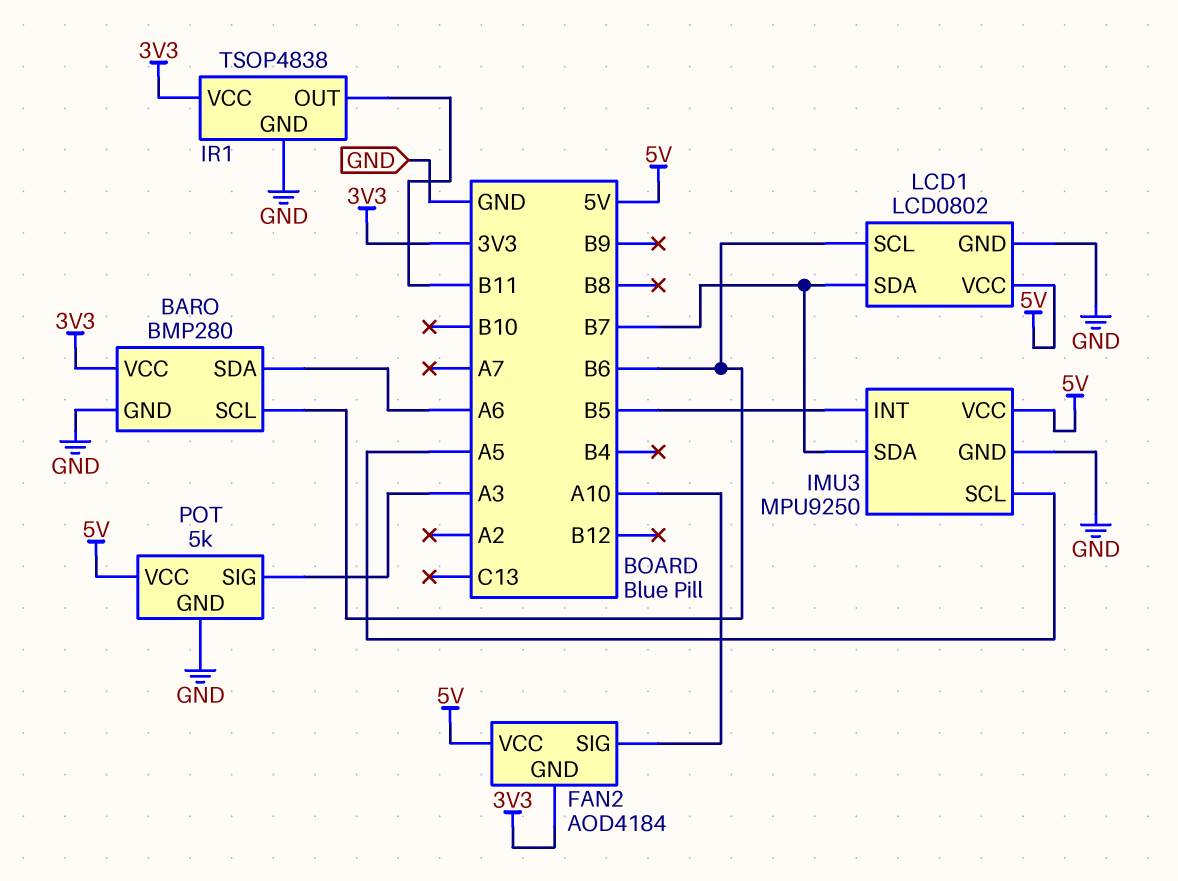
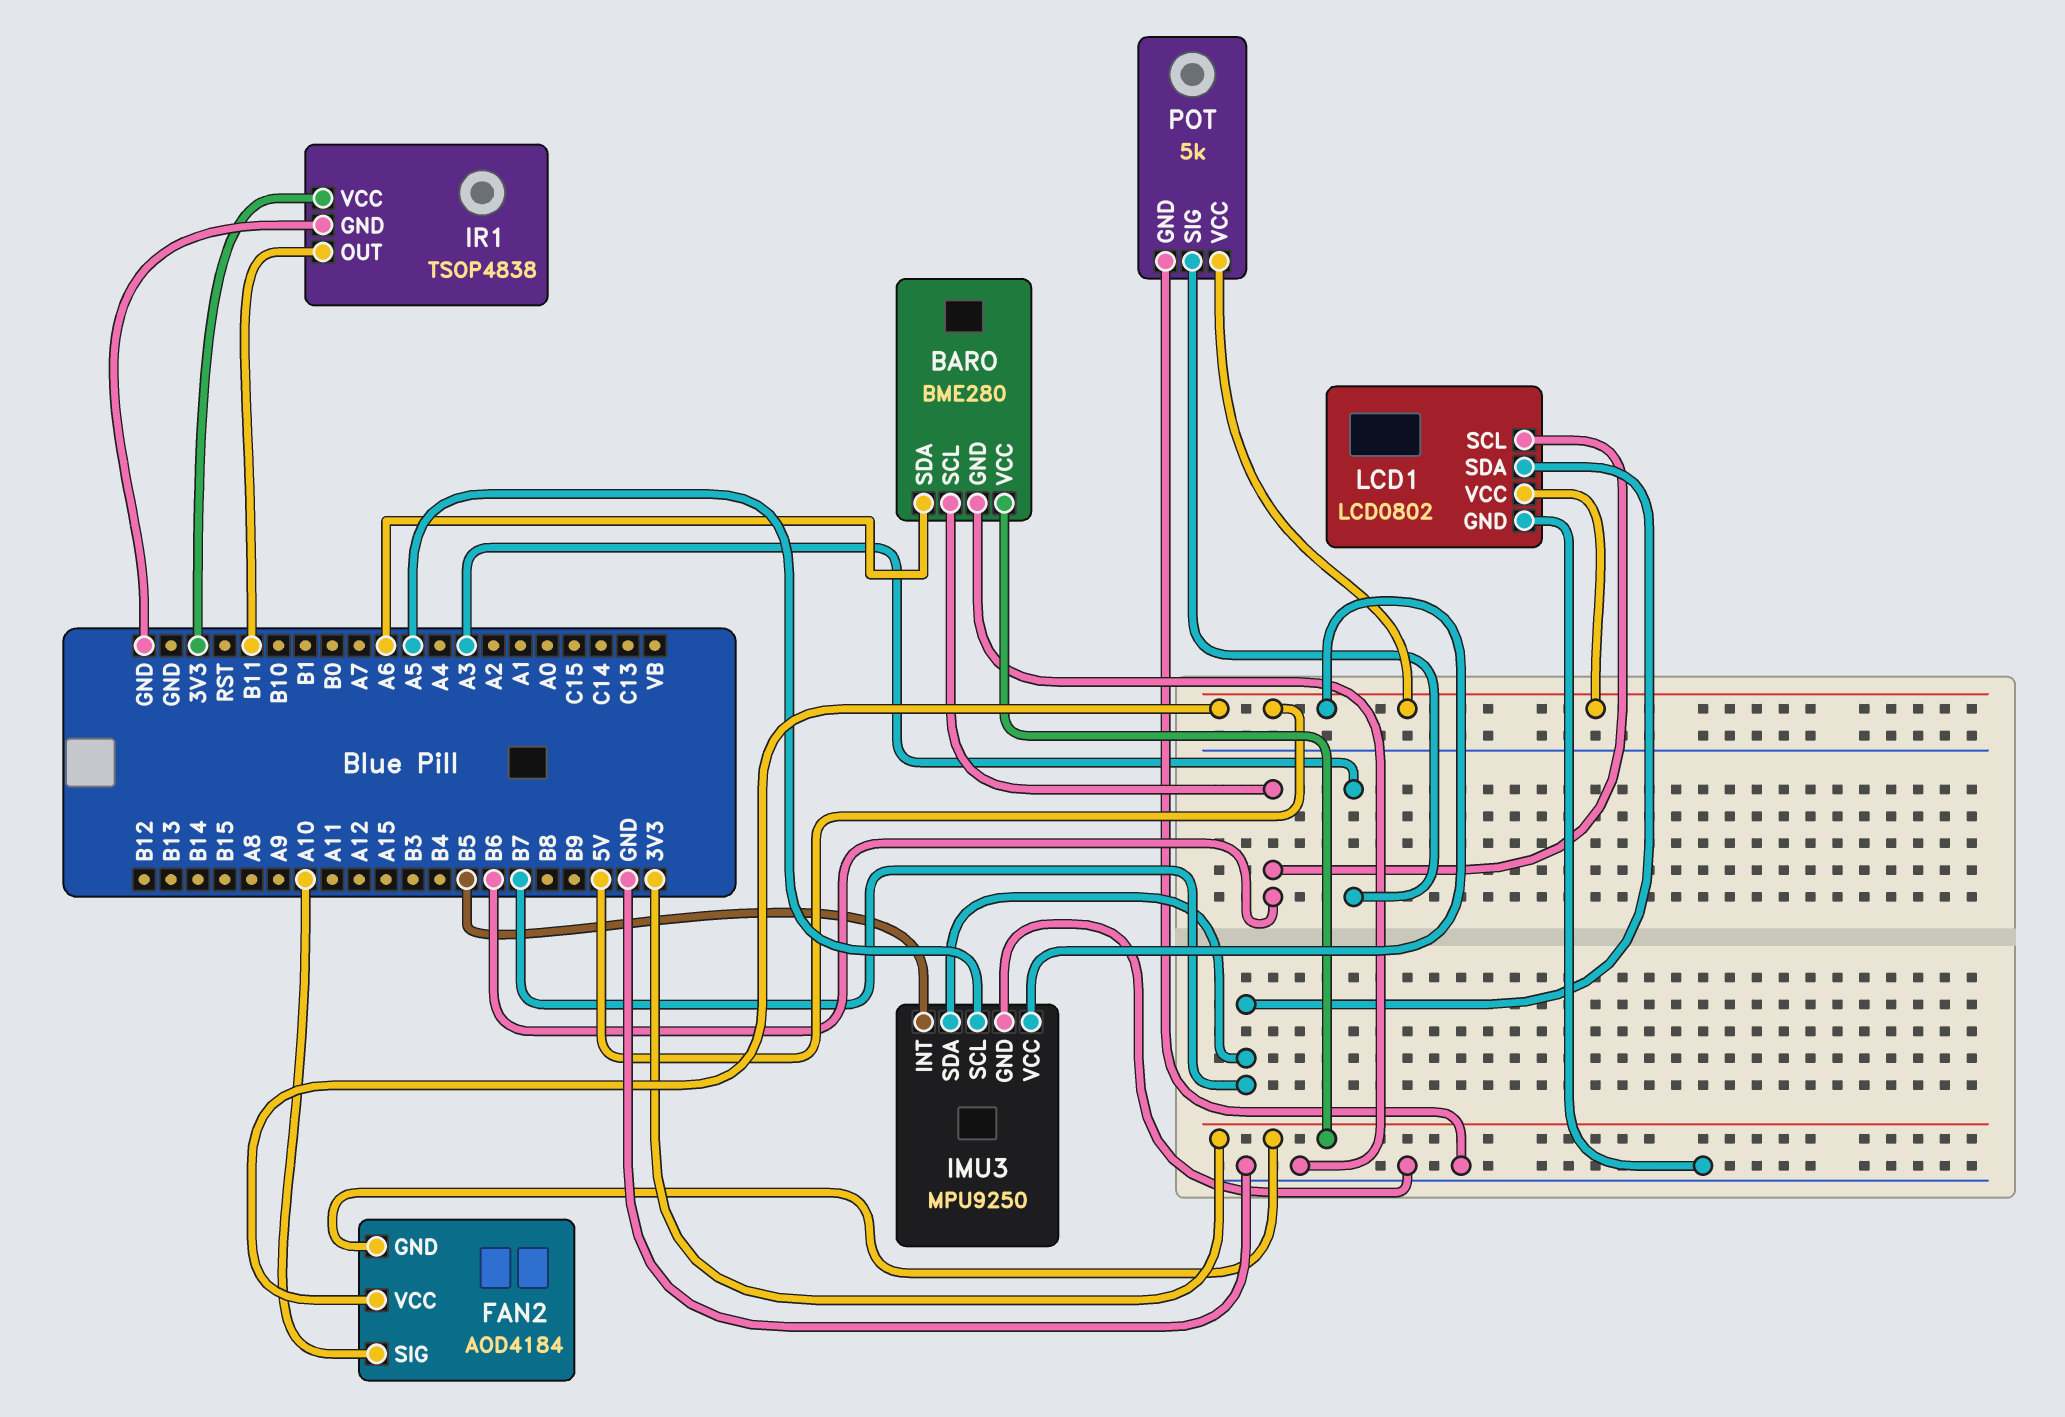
BARO: BMP280 -> BME280

